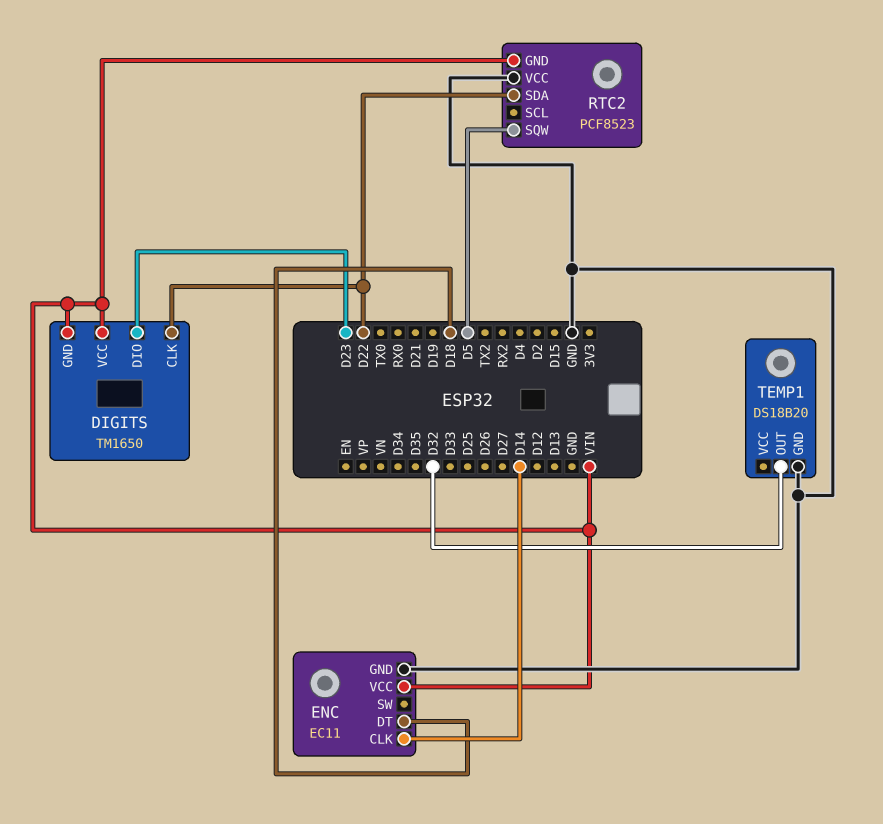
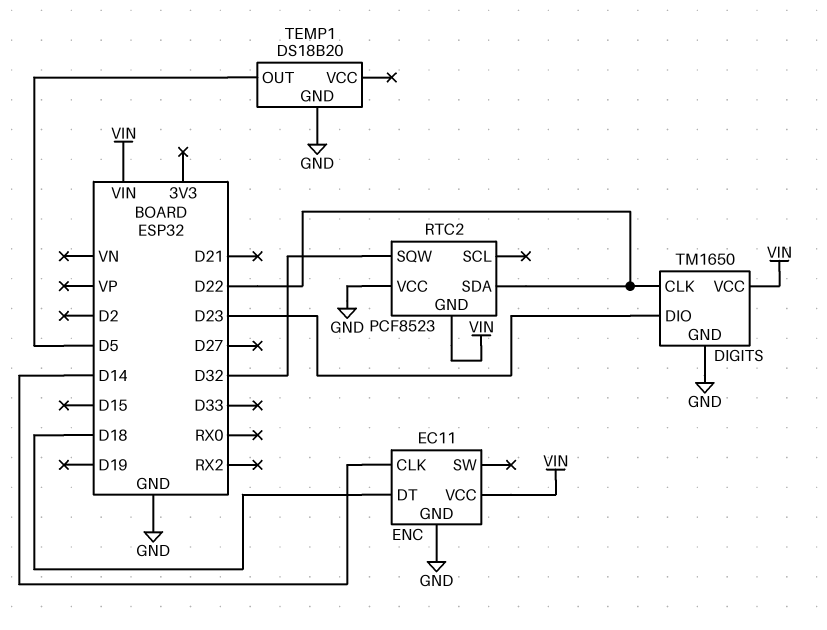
DIGITS pin GND: VIN -> GND
RTC2 pin SQW: D5 -> D32
TEMP1 pin OUT: D32 -> D5

